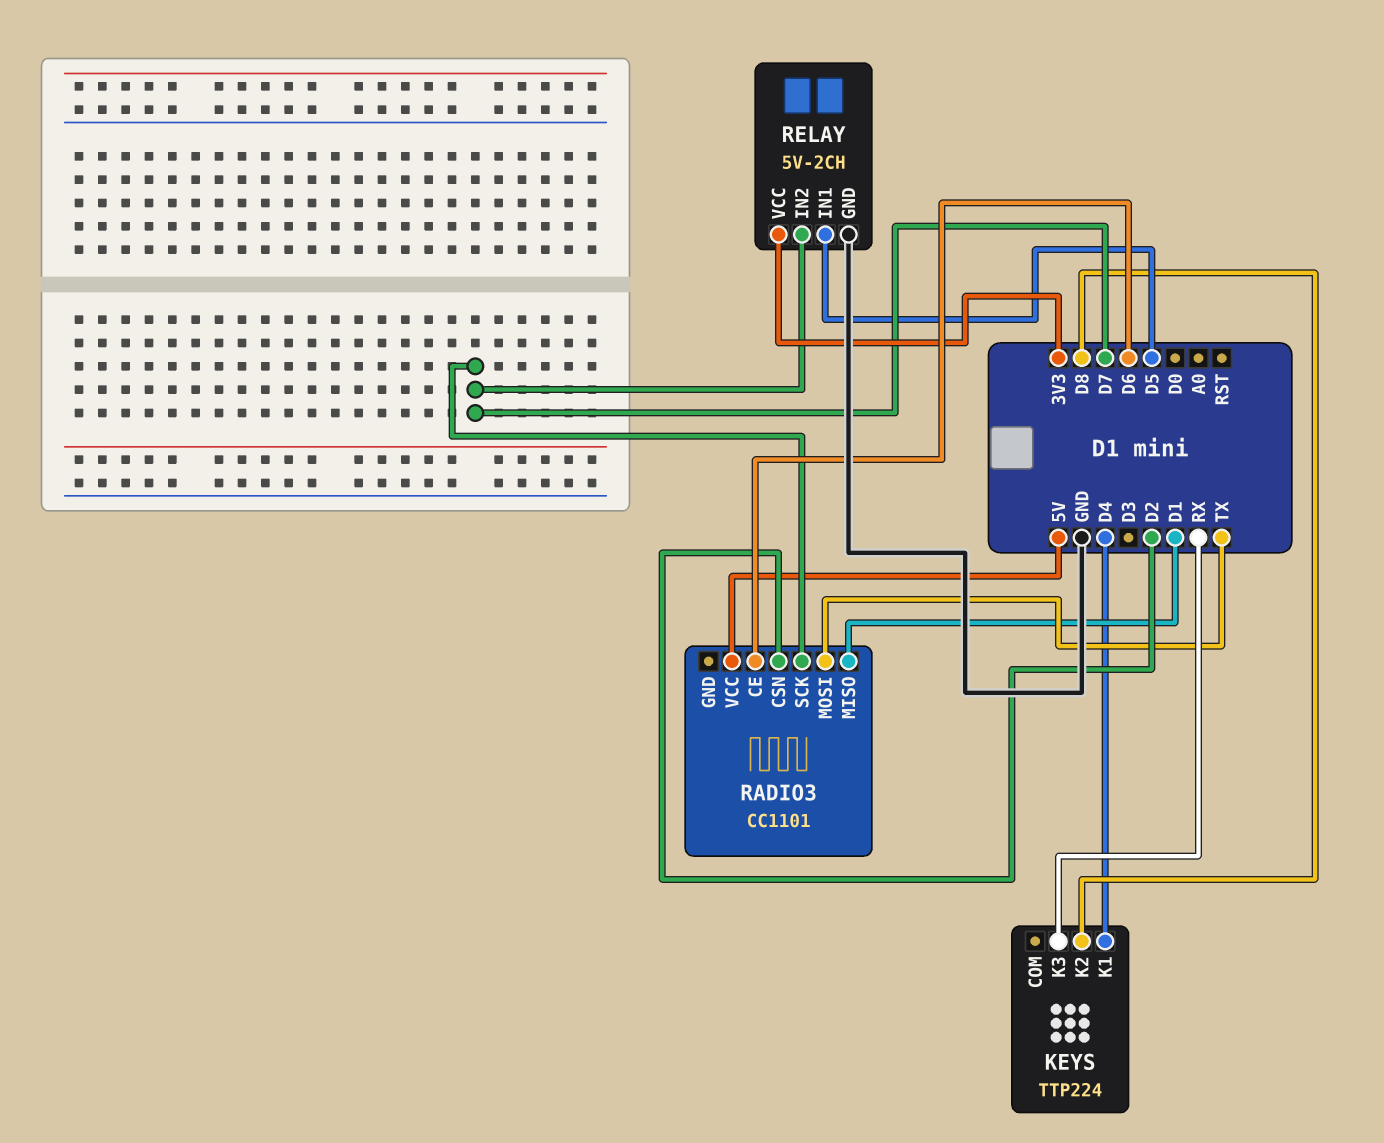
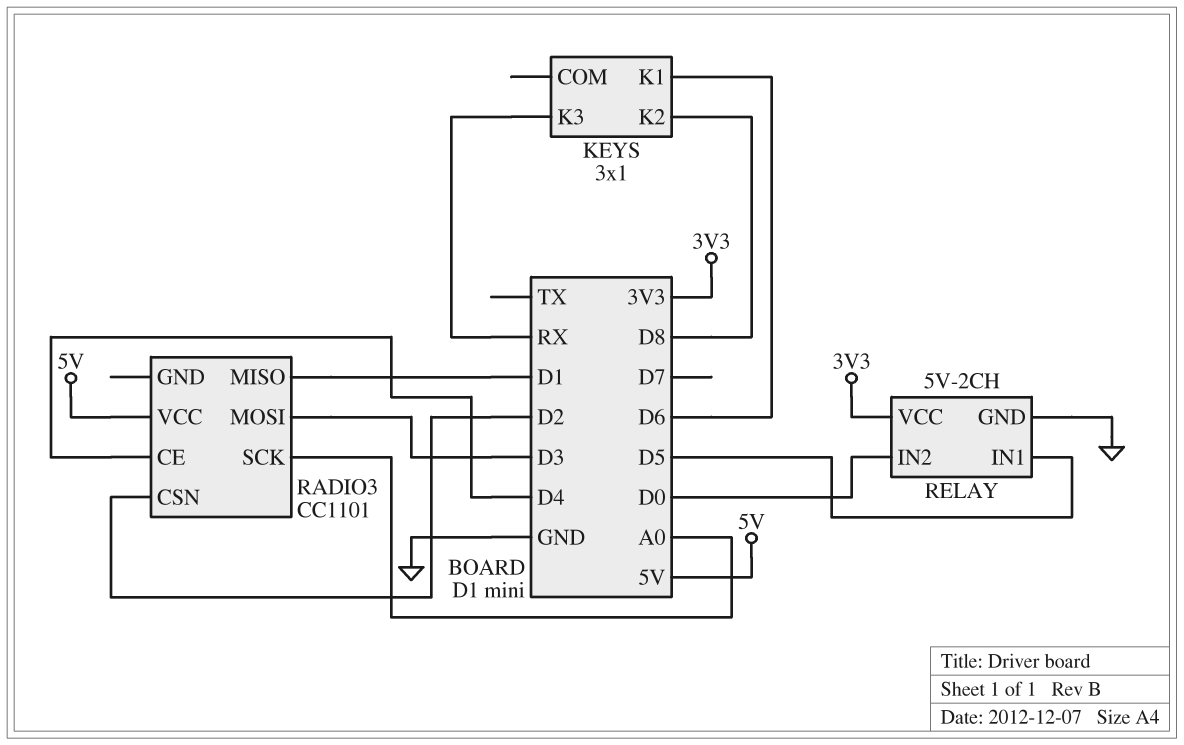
KEYS: TTP224 -> 3x1
KEYS pin K1: D4 -> D6
RADIO3 pin CE: D6 -> D4
RADIO3 pin MOSI: TX -> D3
RADIO3 pin SCK: D7 -> A0
RELAY pin IN2: D7 -> D0

